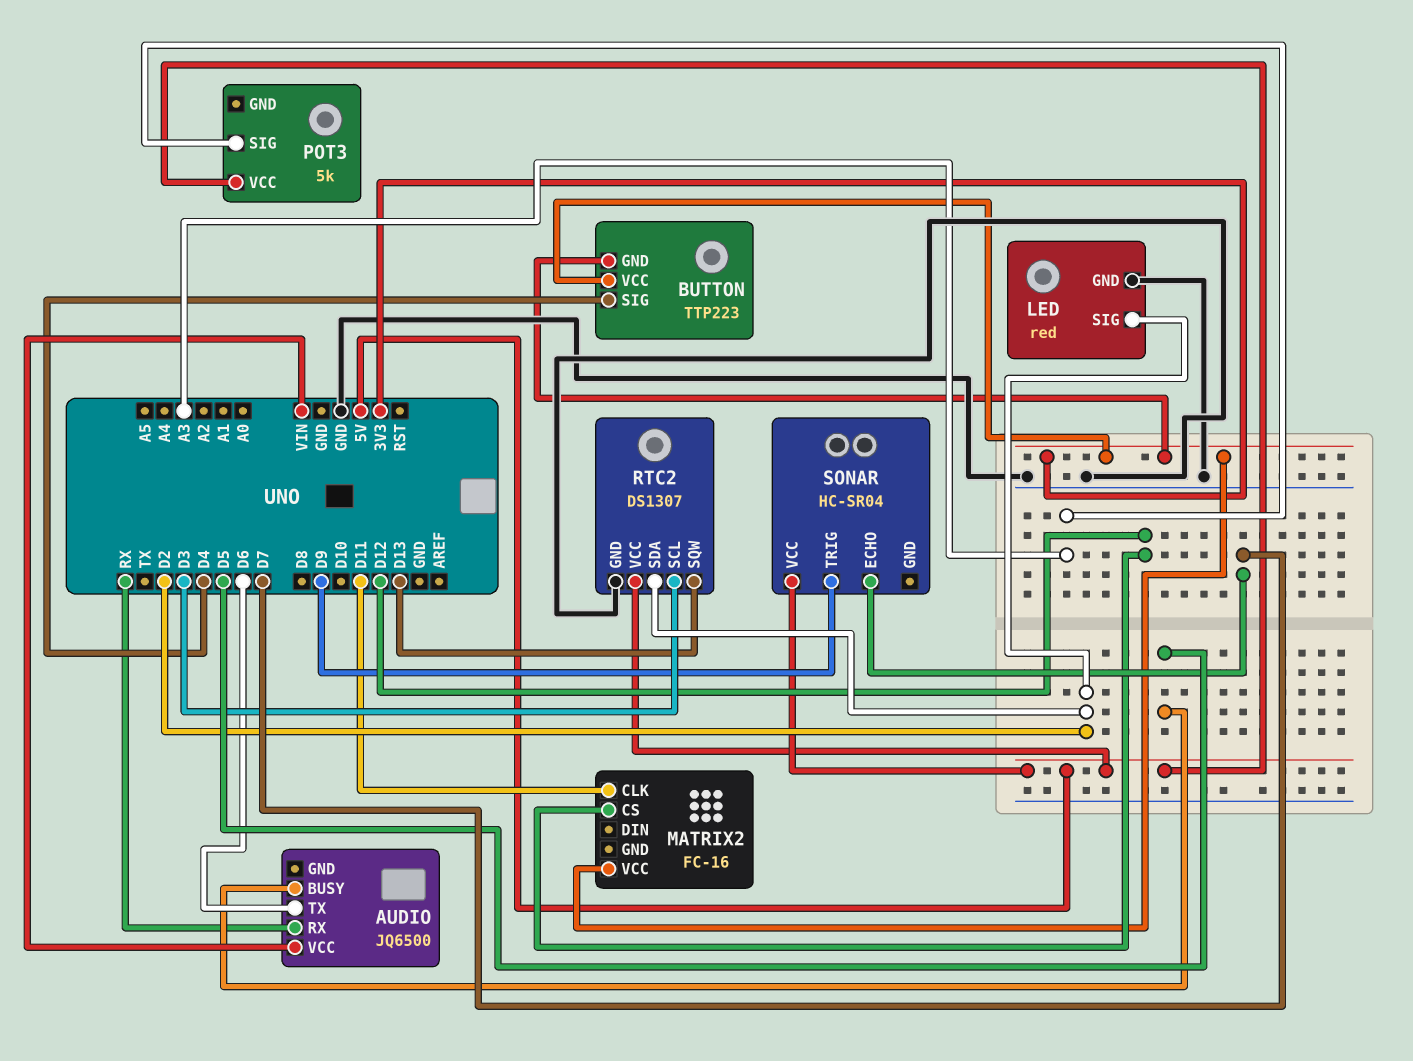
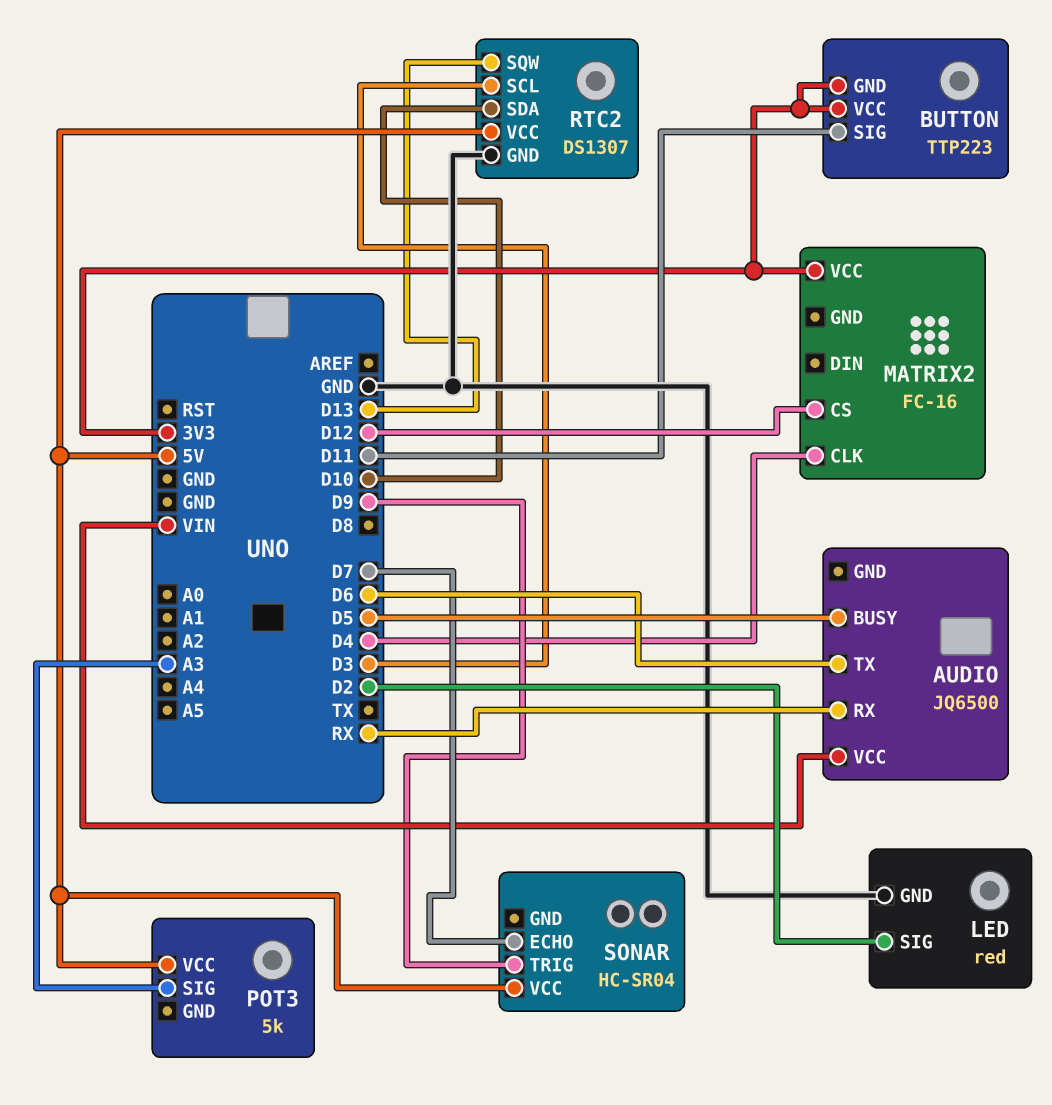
BUTTON pin SIG: D4 -> D11
MATRIX2 pin CLK: D11 -> D4
RTC2 pin SDA: D2 -> D10

